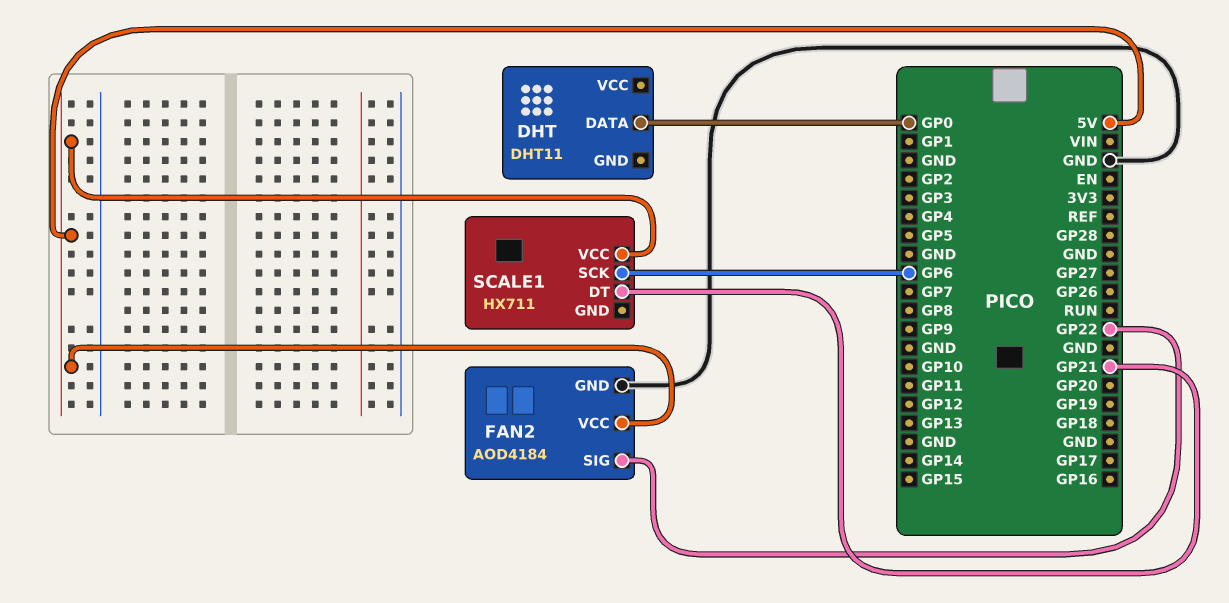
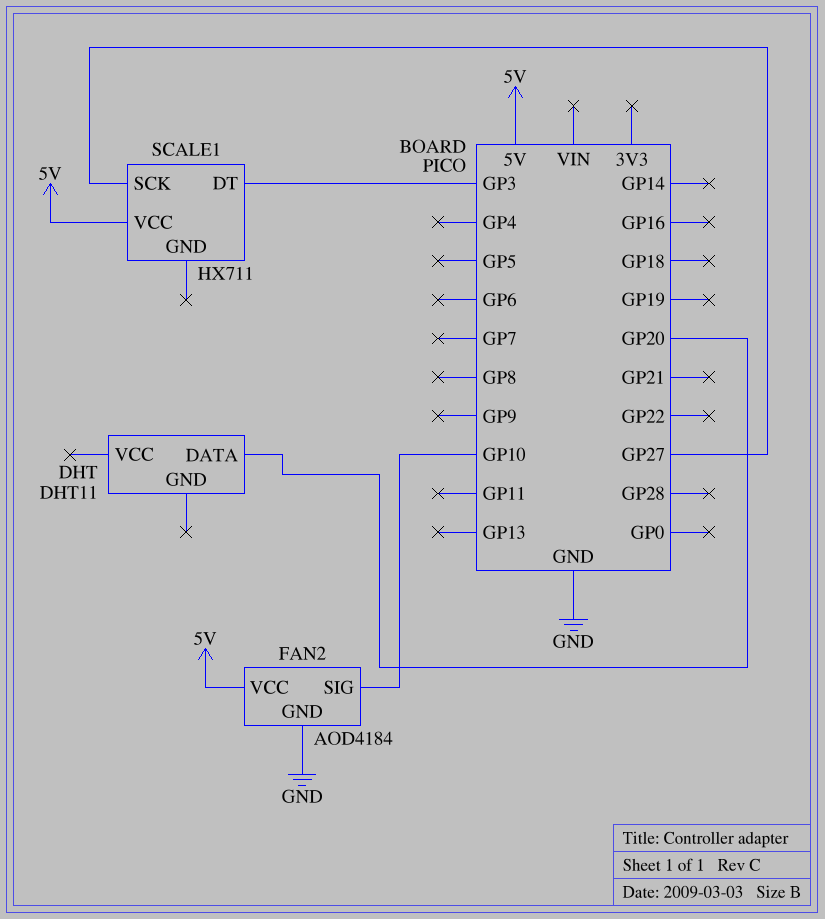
DHT pin DATA: GP0 -> GP20
FAN2 pin SIG: GP22 -> GP10
SCALE1 pin DT: GP21 -> GP3
SCALE1 pin SCK: GP6 -> GP27

